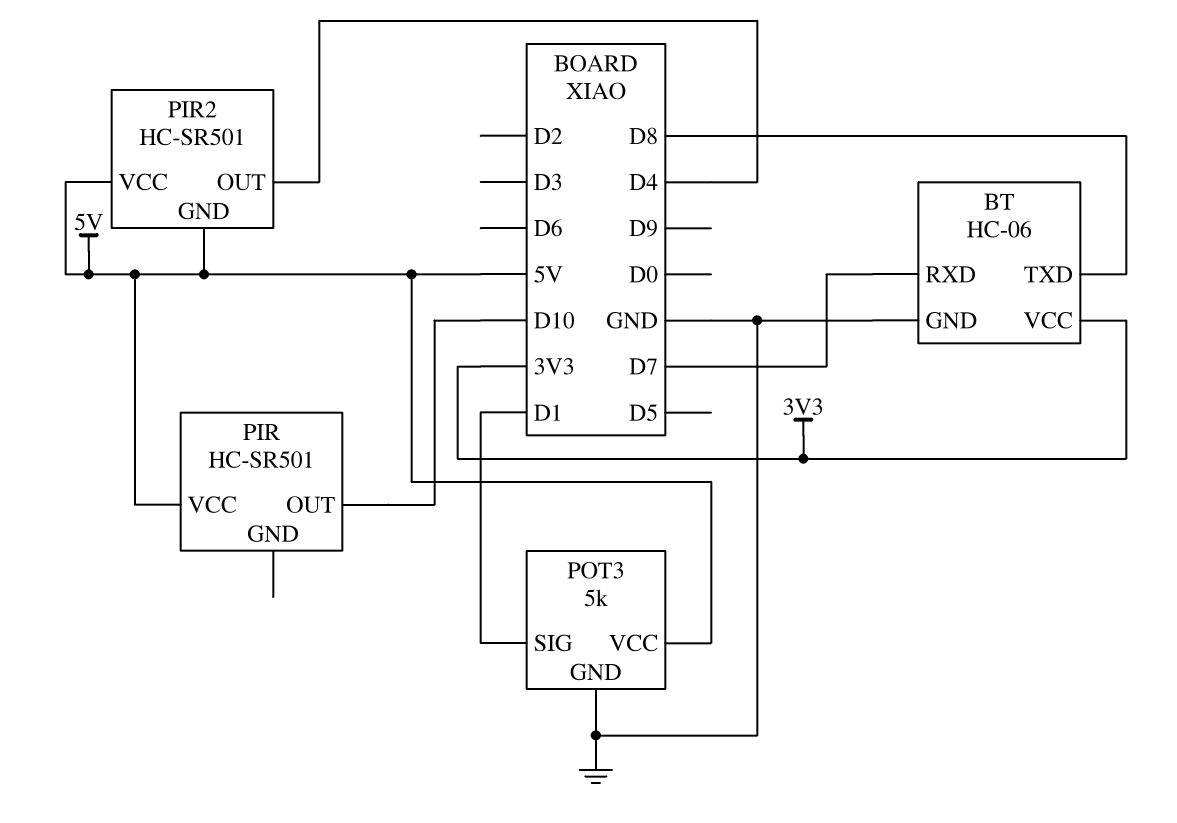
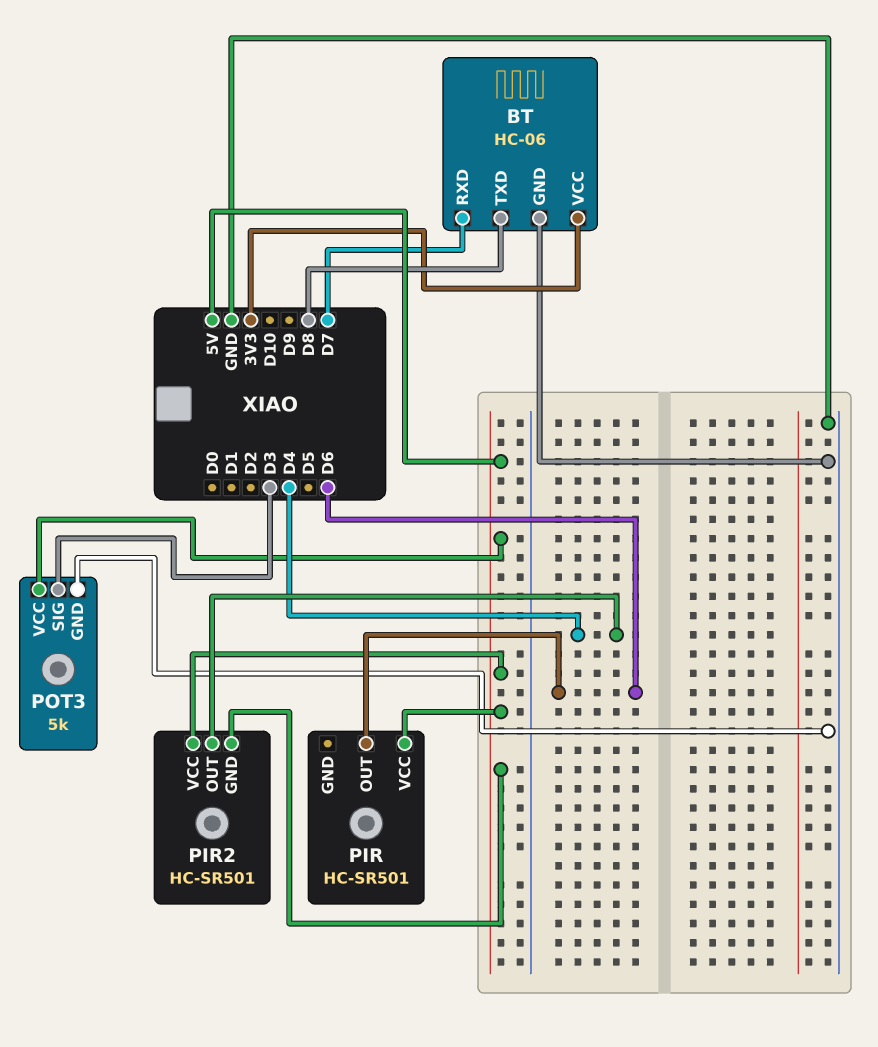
PIR pin OUT: D10 -> D6
POT3 pin SIG: D1 -> D3

